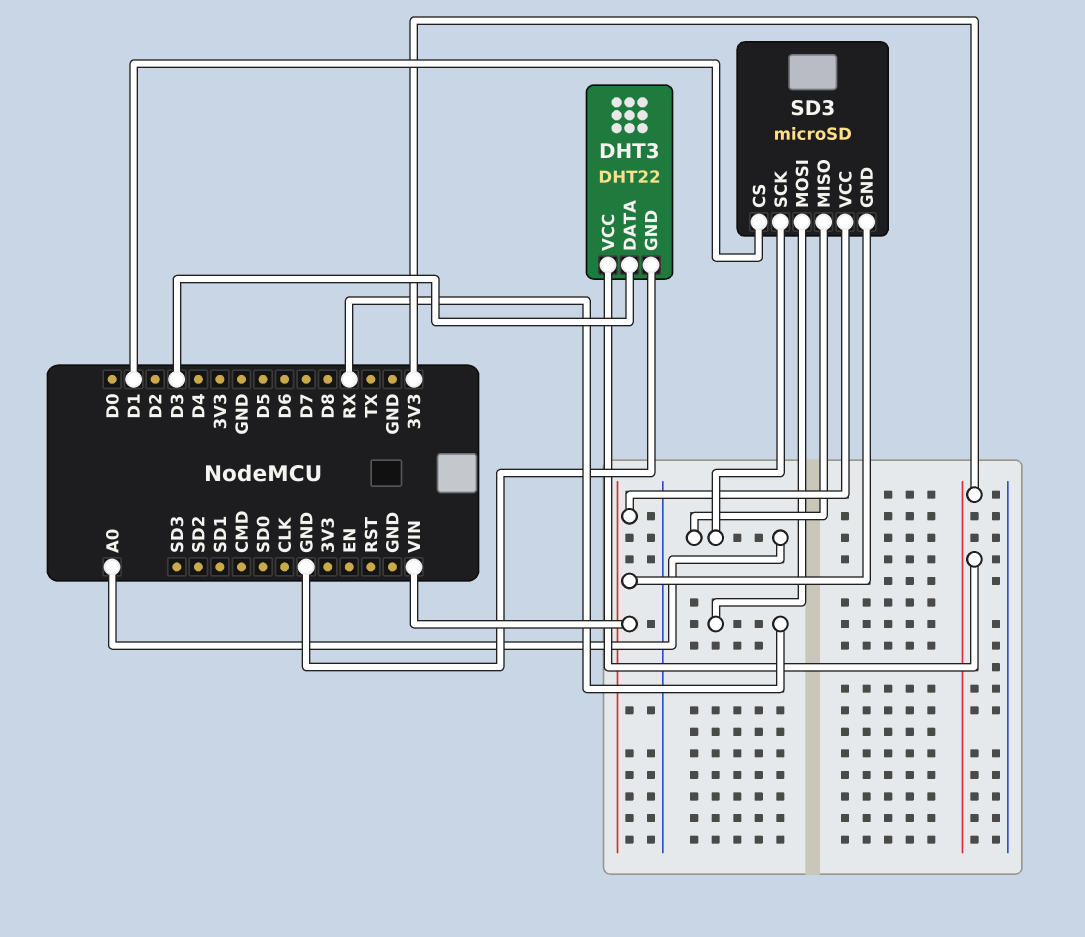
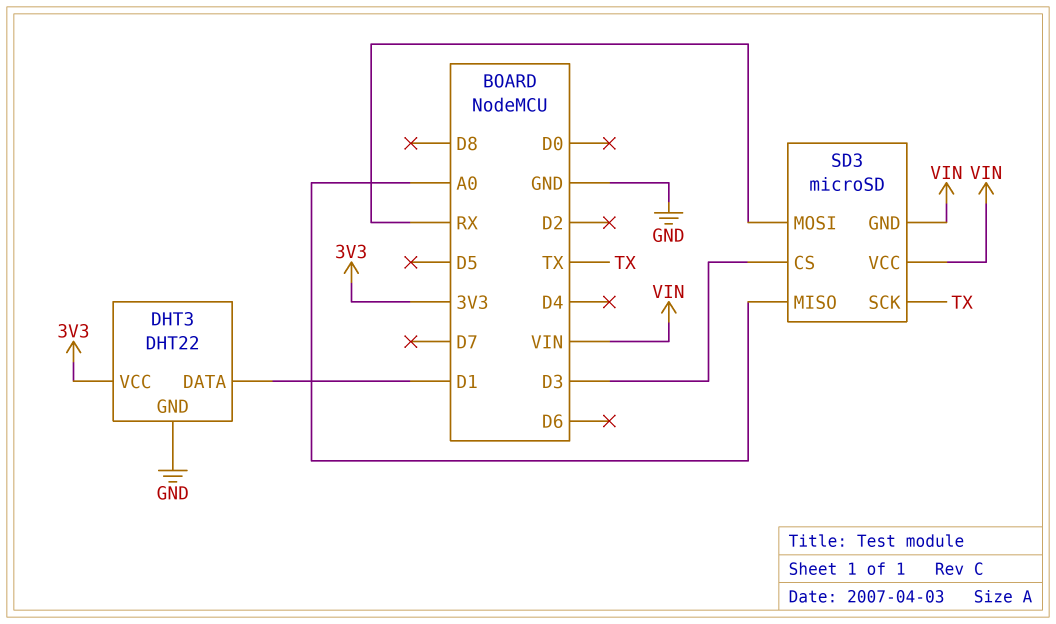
DHT3 pin DATA: D3 -> D1
SD3 pin CS: D1 -> D3
SD3 pin SCK: A0 -> TX

